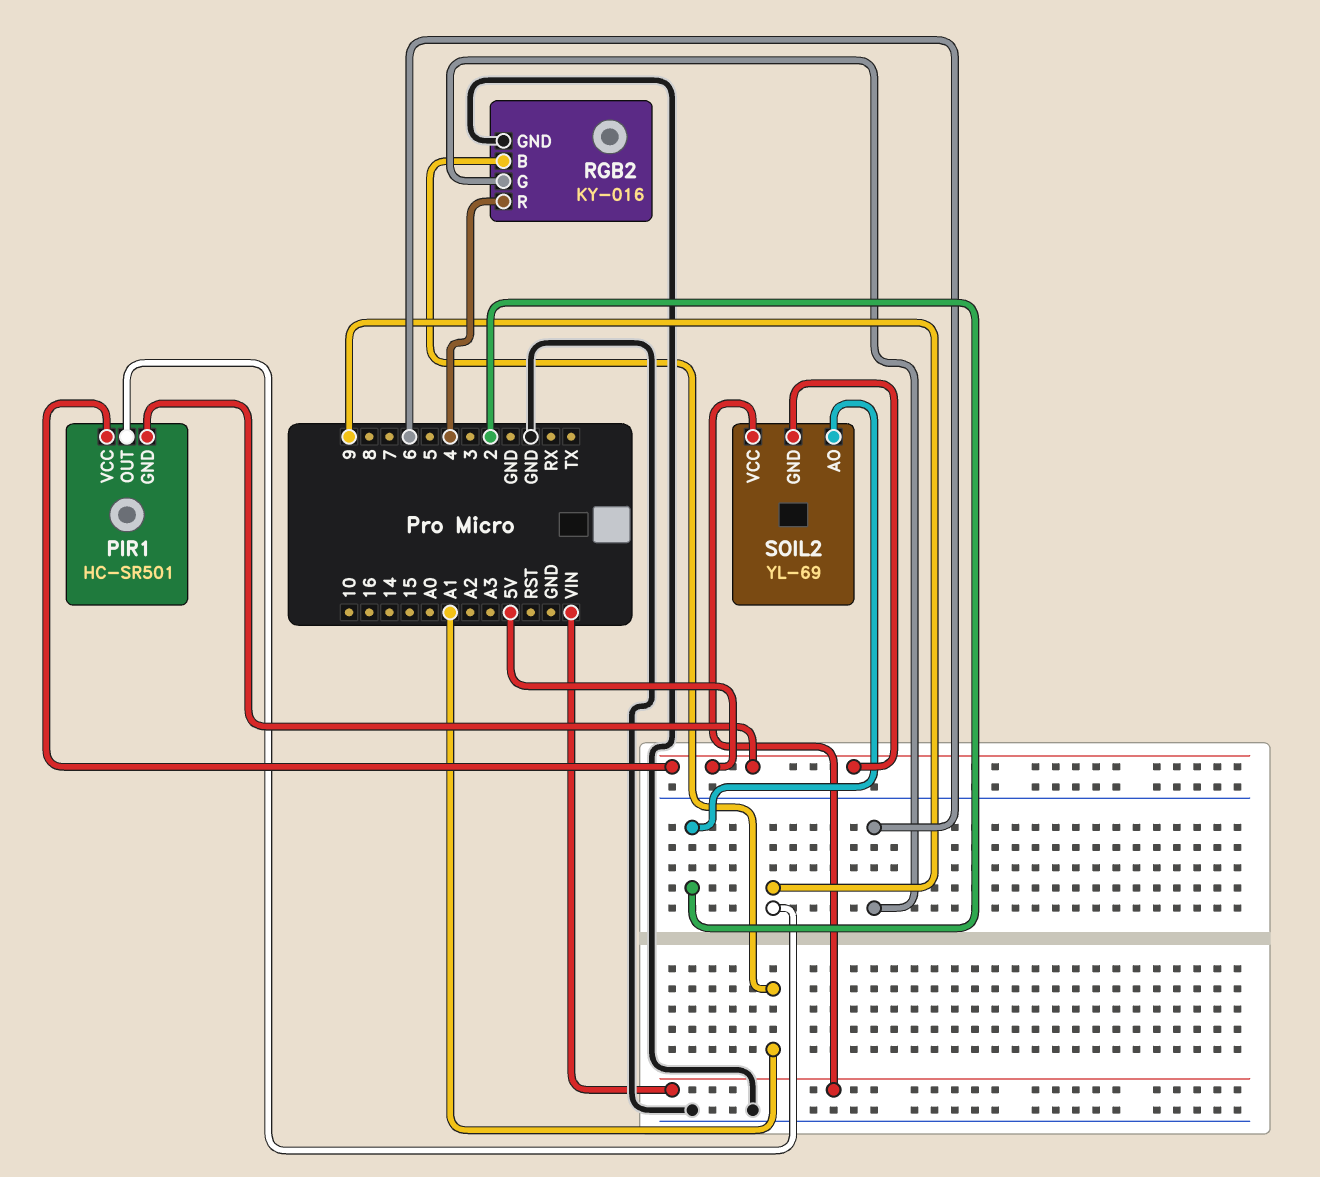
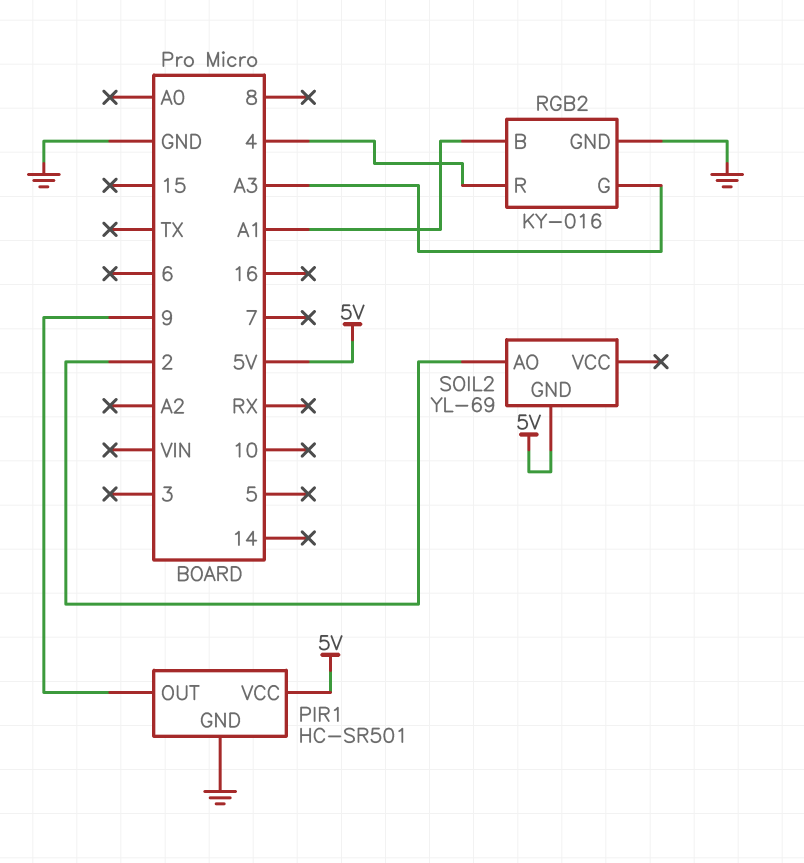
PIR1 pin GND: 5V -> GND
RGB2 pin G: 6 -> A3
SOIL2 pin VCC: VIN -> none

